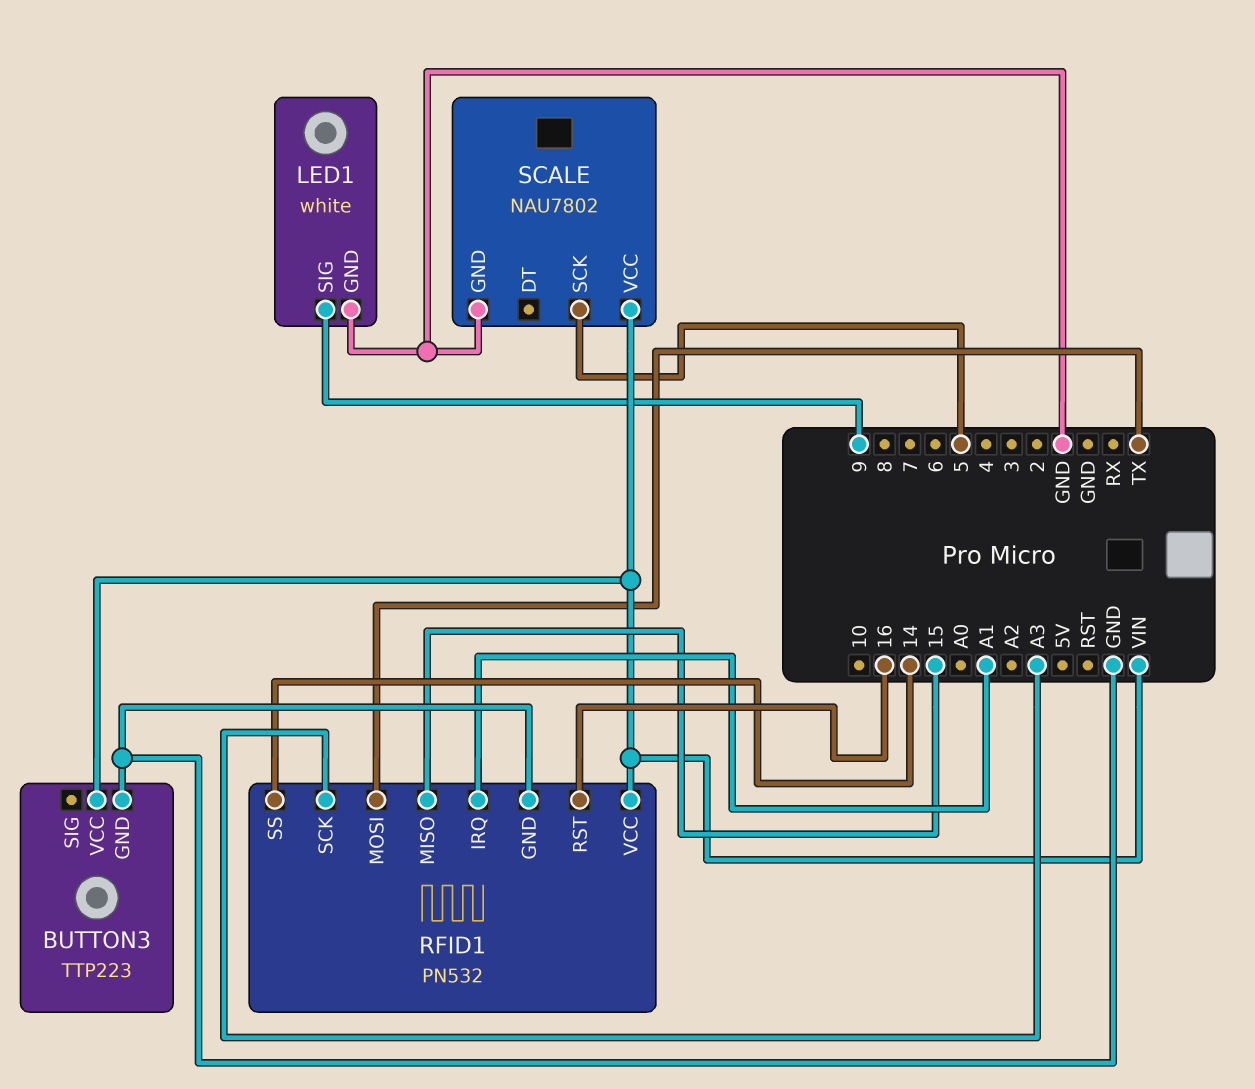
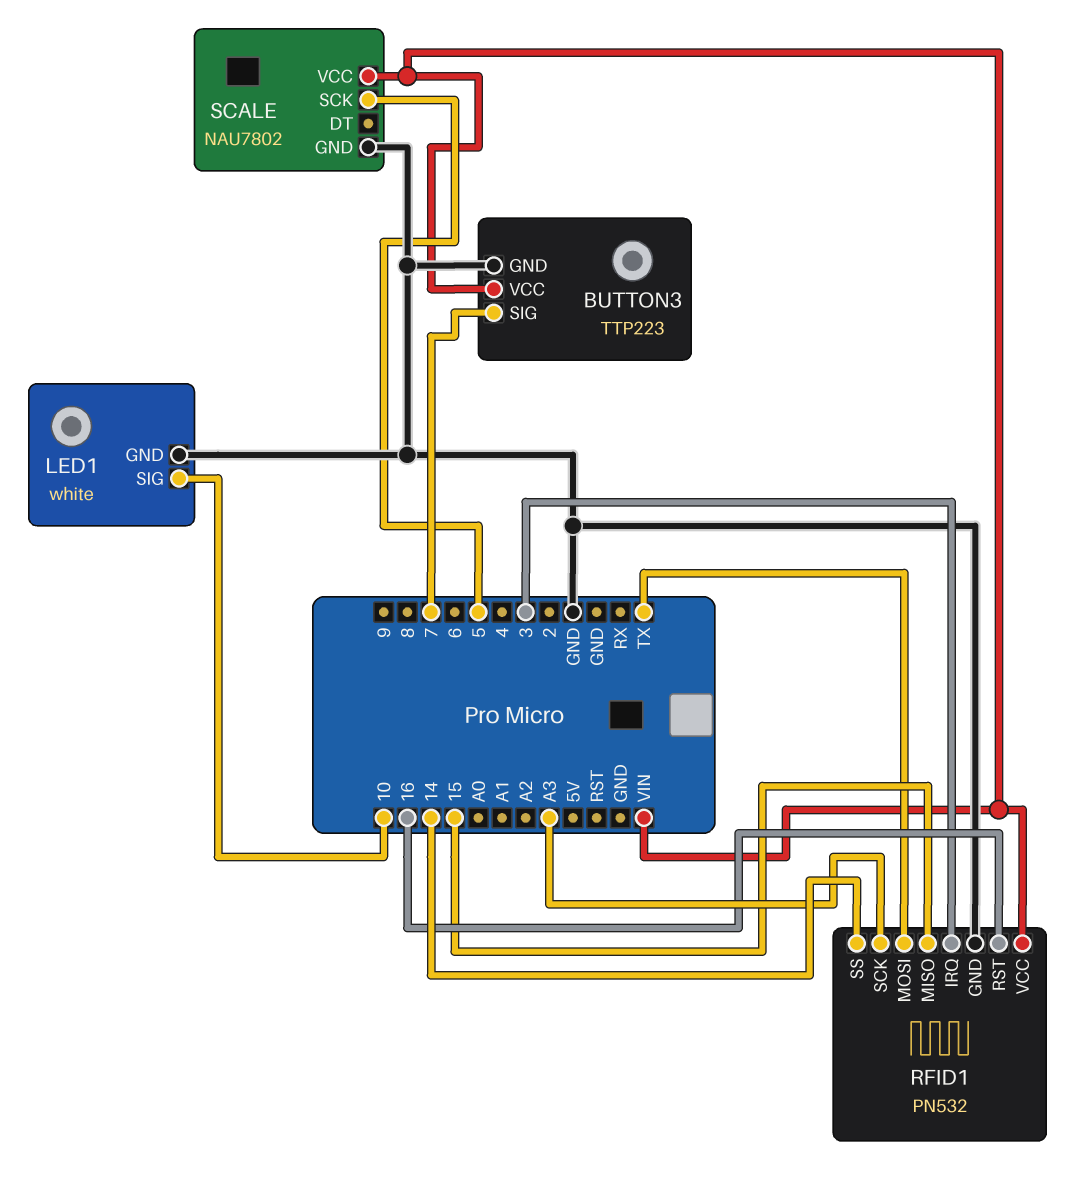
BUTTON3 pin SIG: none -> 7
LED1 pin SIG: 9 -> 10
RFID1 pin IRQ: A1 -> 3

